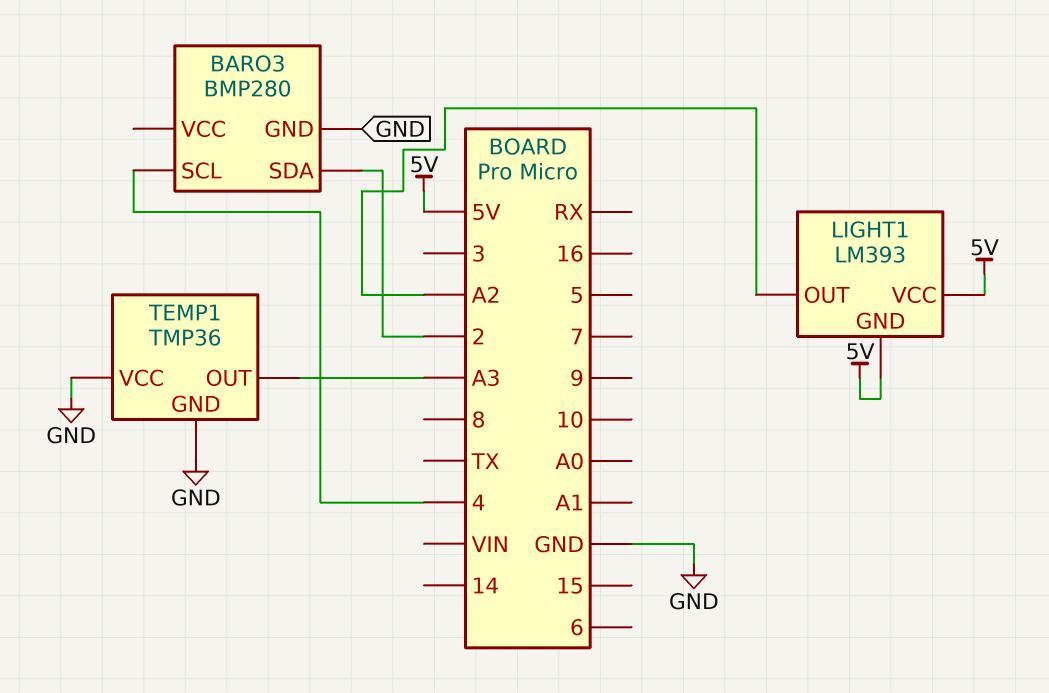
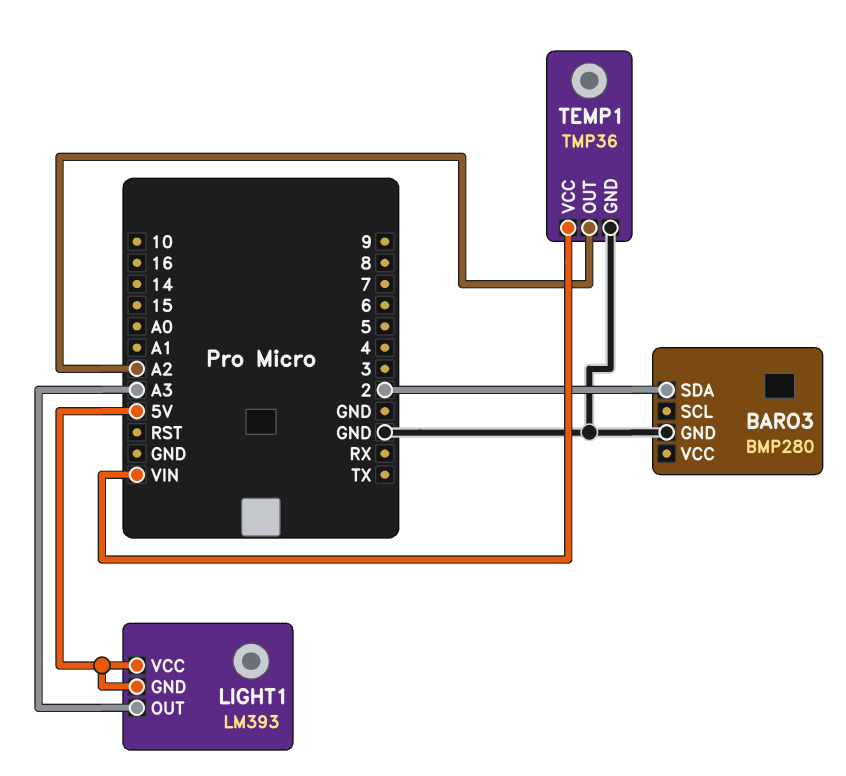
BARO3 pin SCL: 4 -> none
LIGHT1 pin OUT: A2 -> A3
TEMP1 pin OUT: A3 -> A2
TEMP1 pin VCC: GND -> VIN

